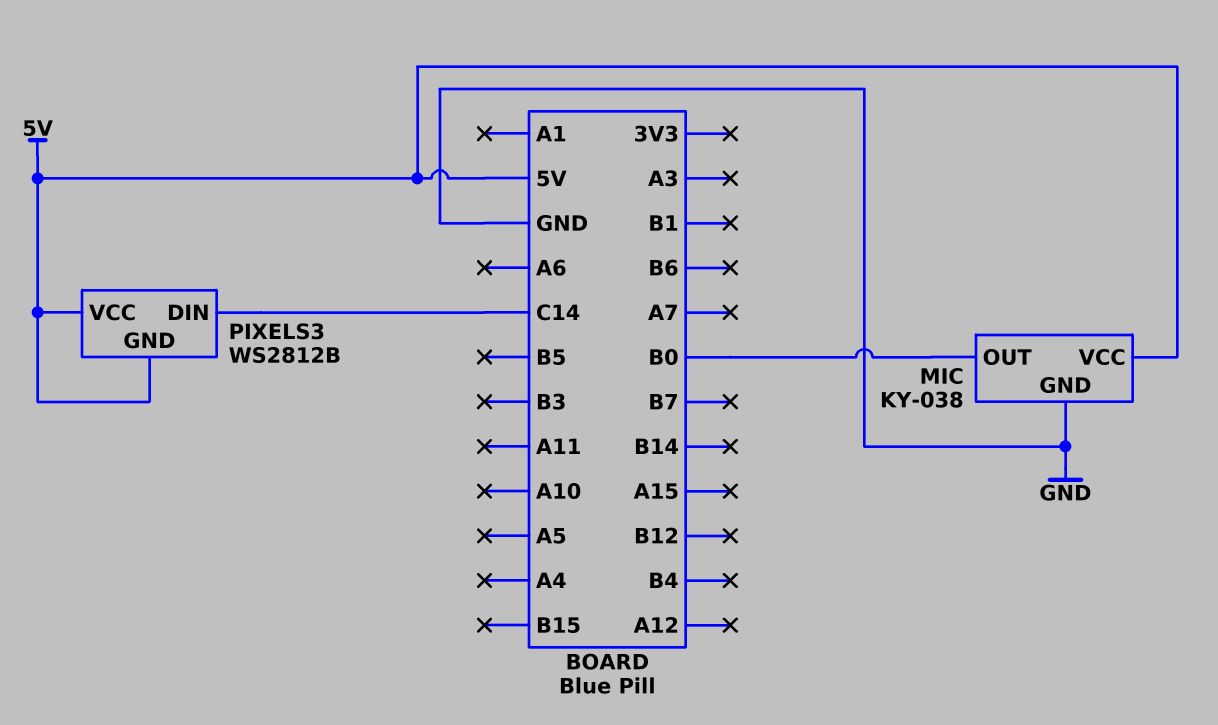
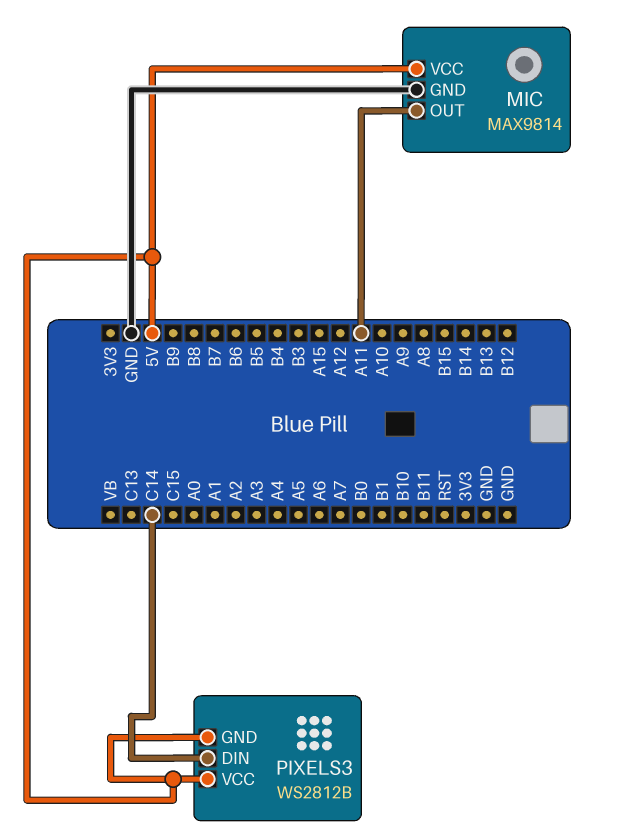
MIC: KY-038 -> MAX9814
MIC pin OUT: B0 -> A11

